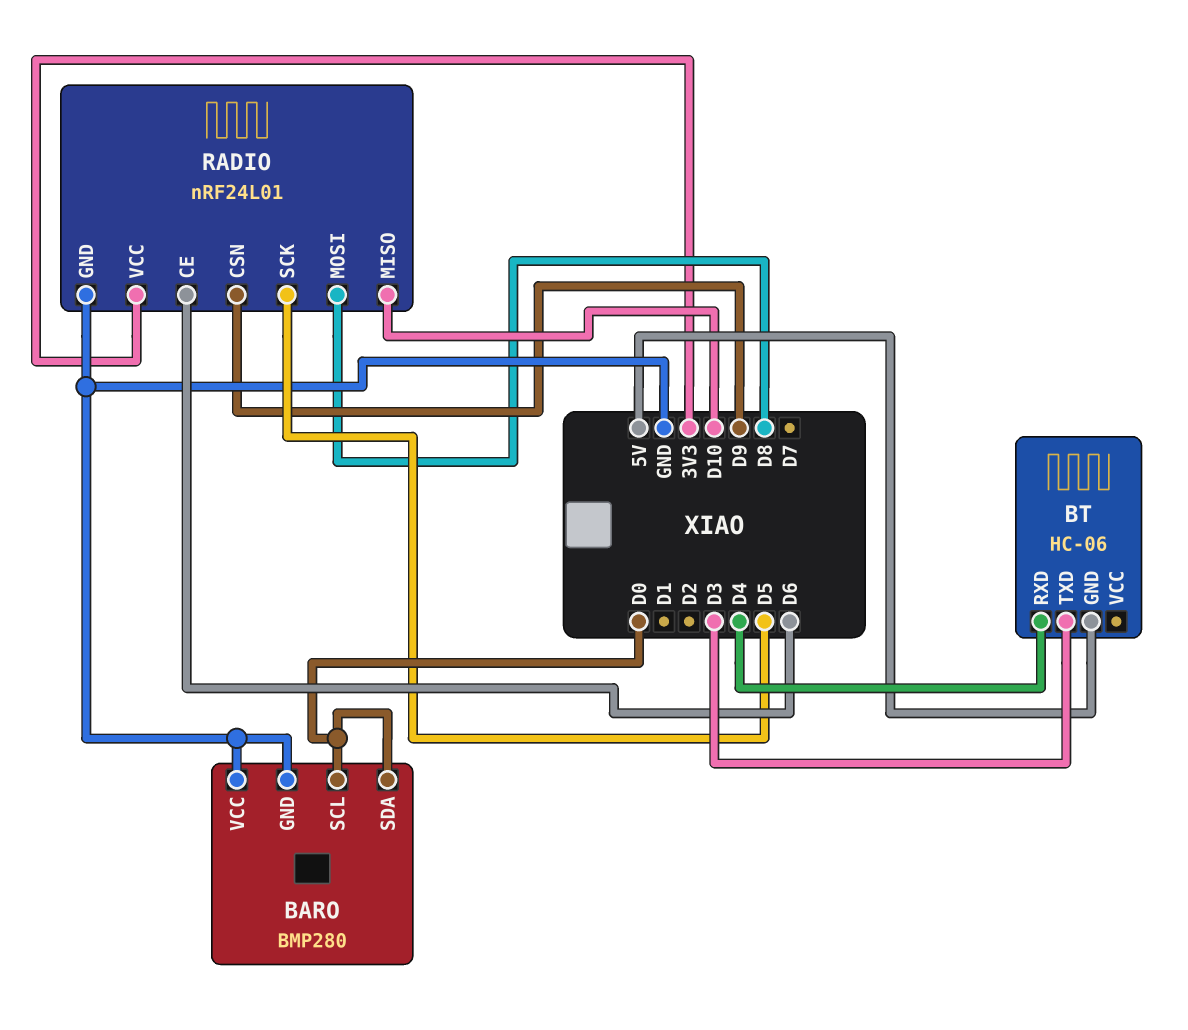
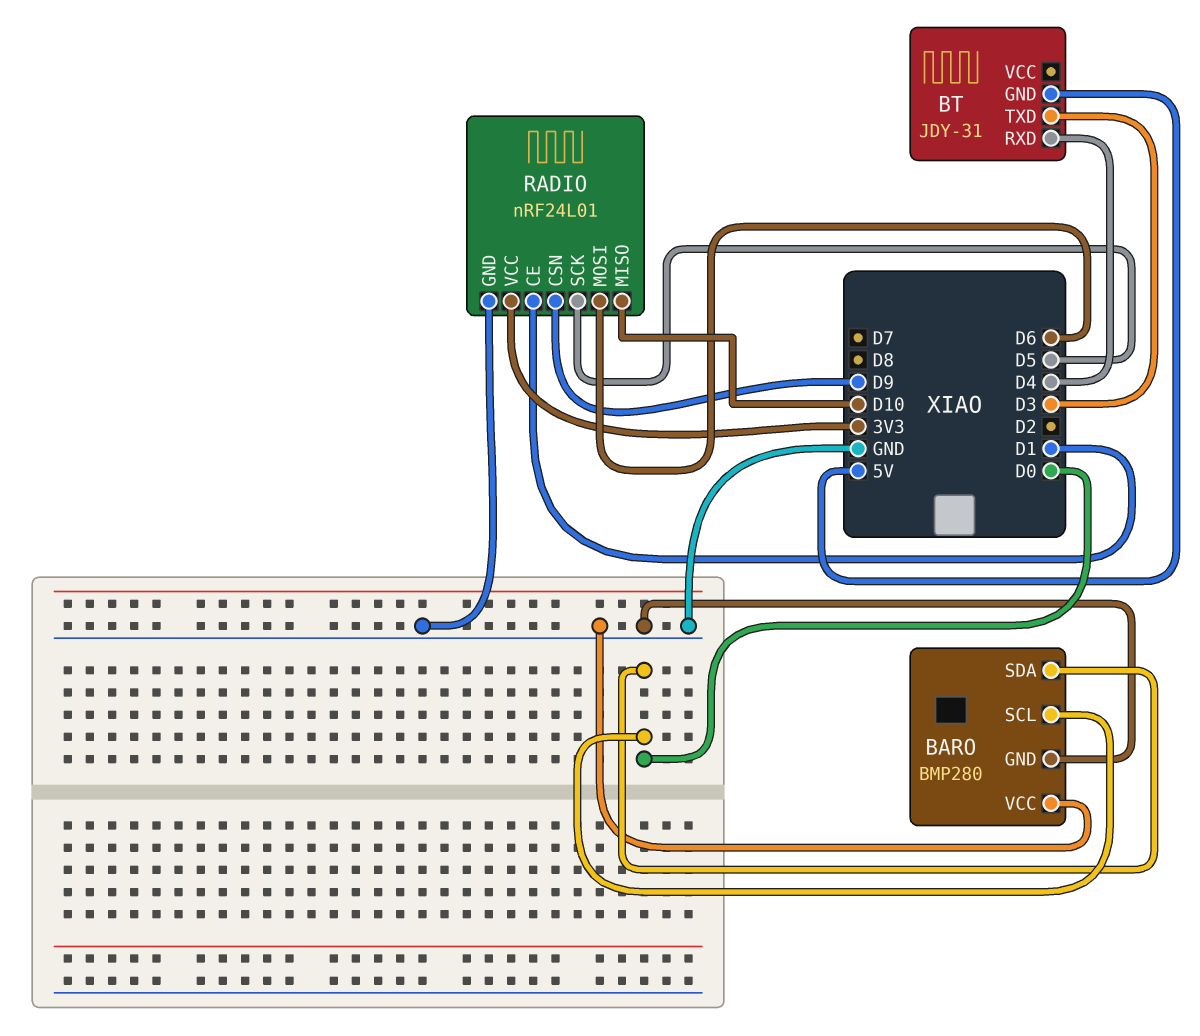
BT: HC-06 -> JDY-31
RADIO pin CE: D6 -> D1
RADIO pin MOSI: D8 -> D6

